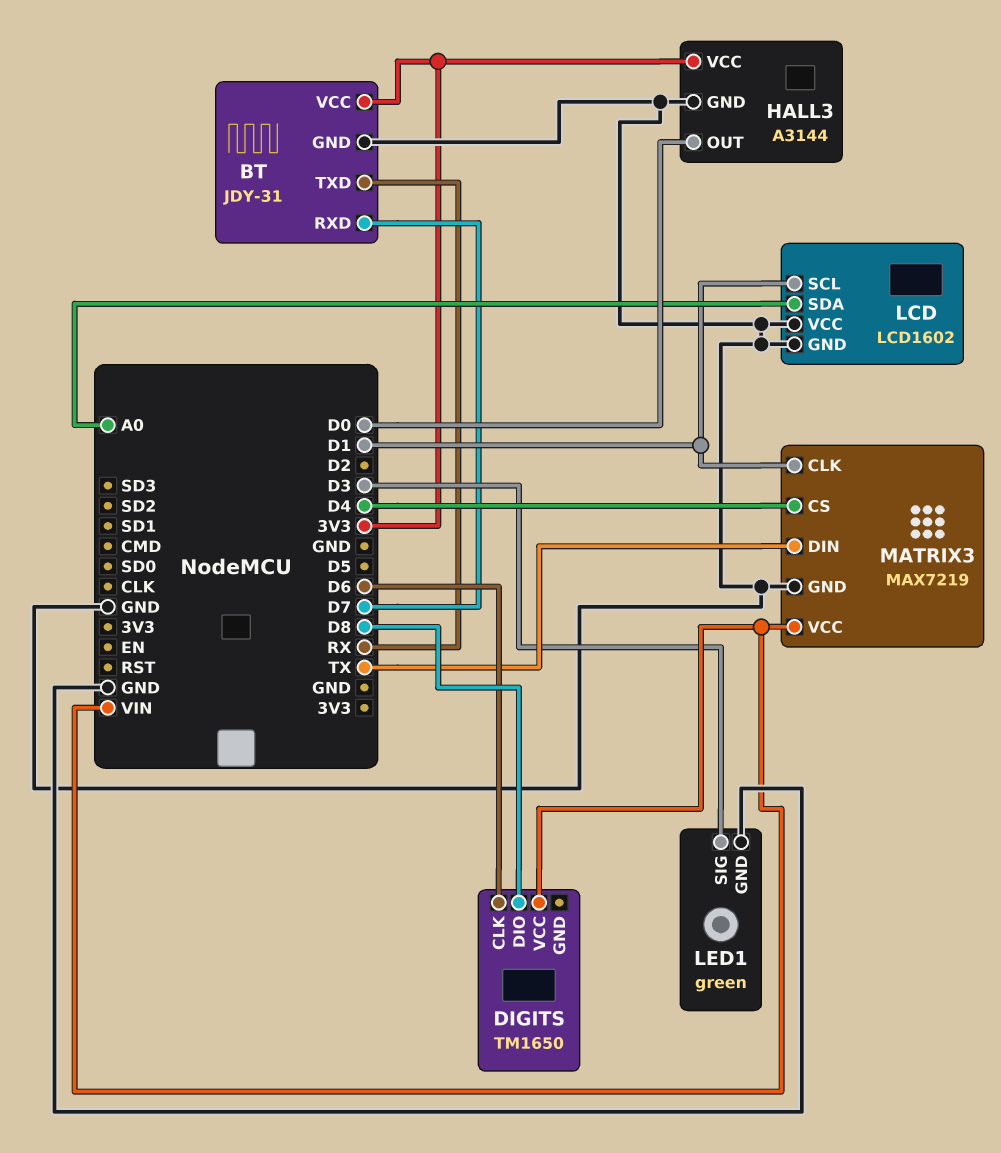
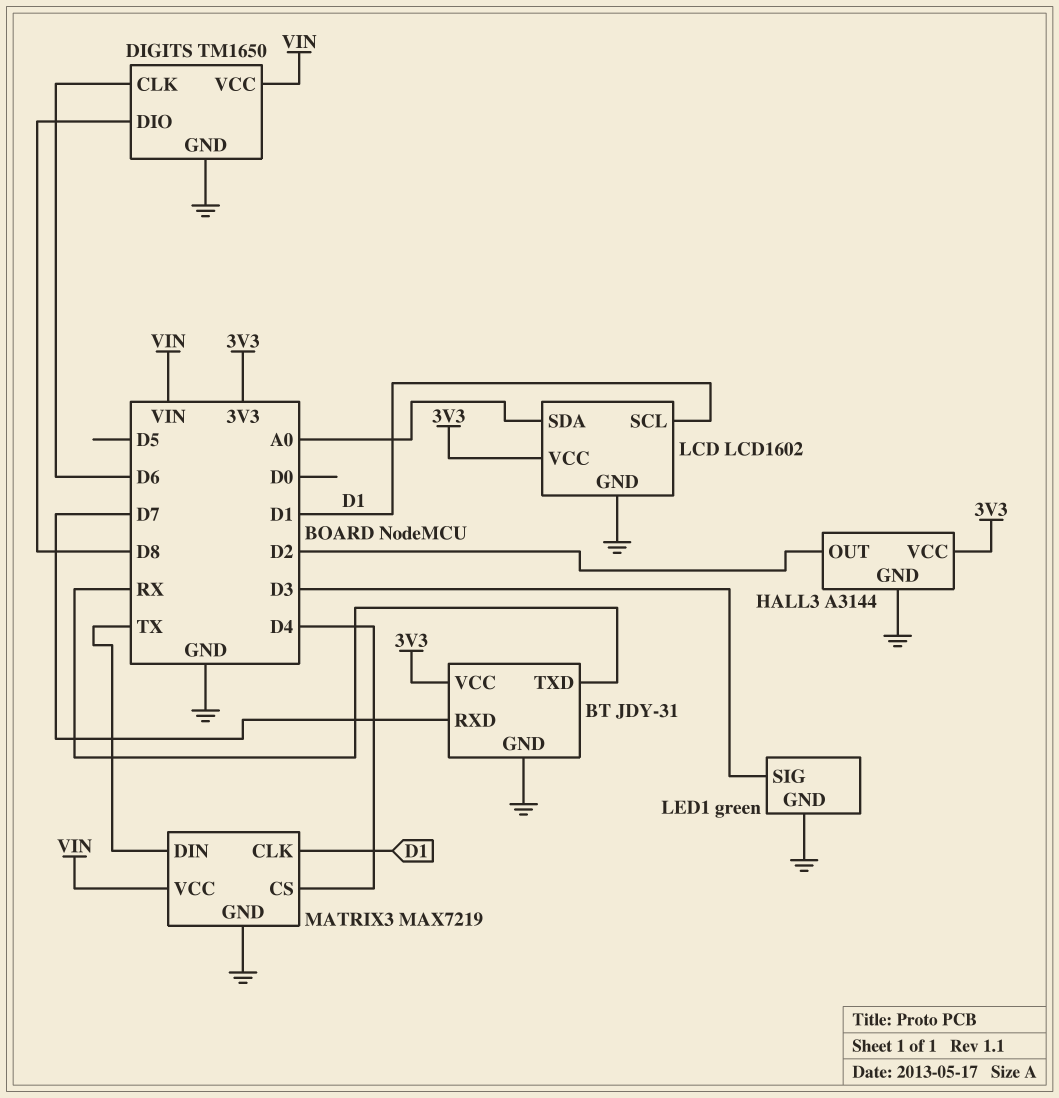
DIGITS pin GND: none -> GND
HALL3 pin OUT: D0 -> D2
LCD pin VCC: GND -> 3V3

